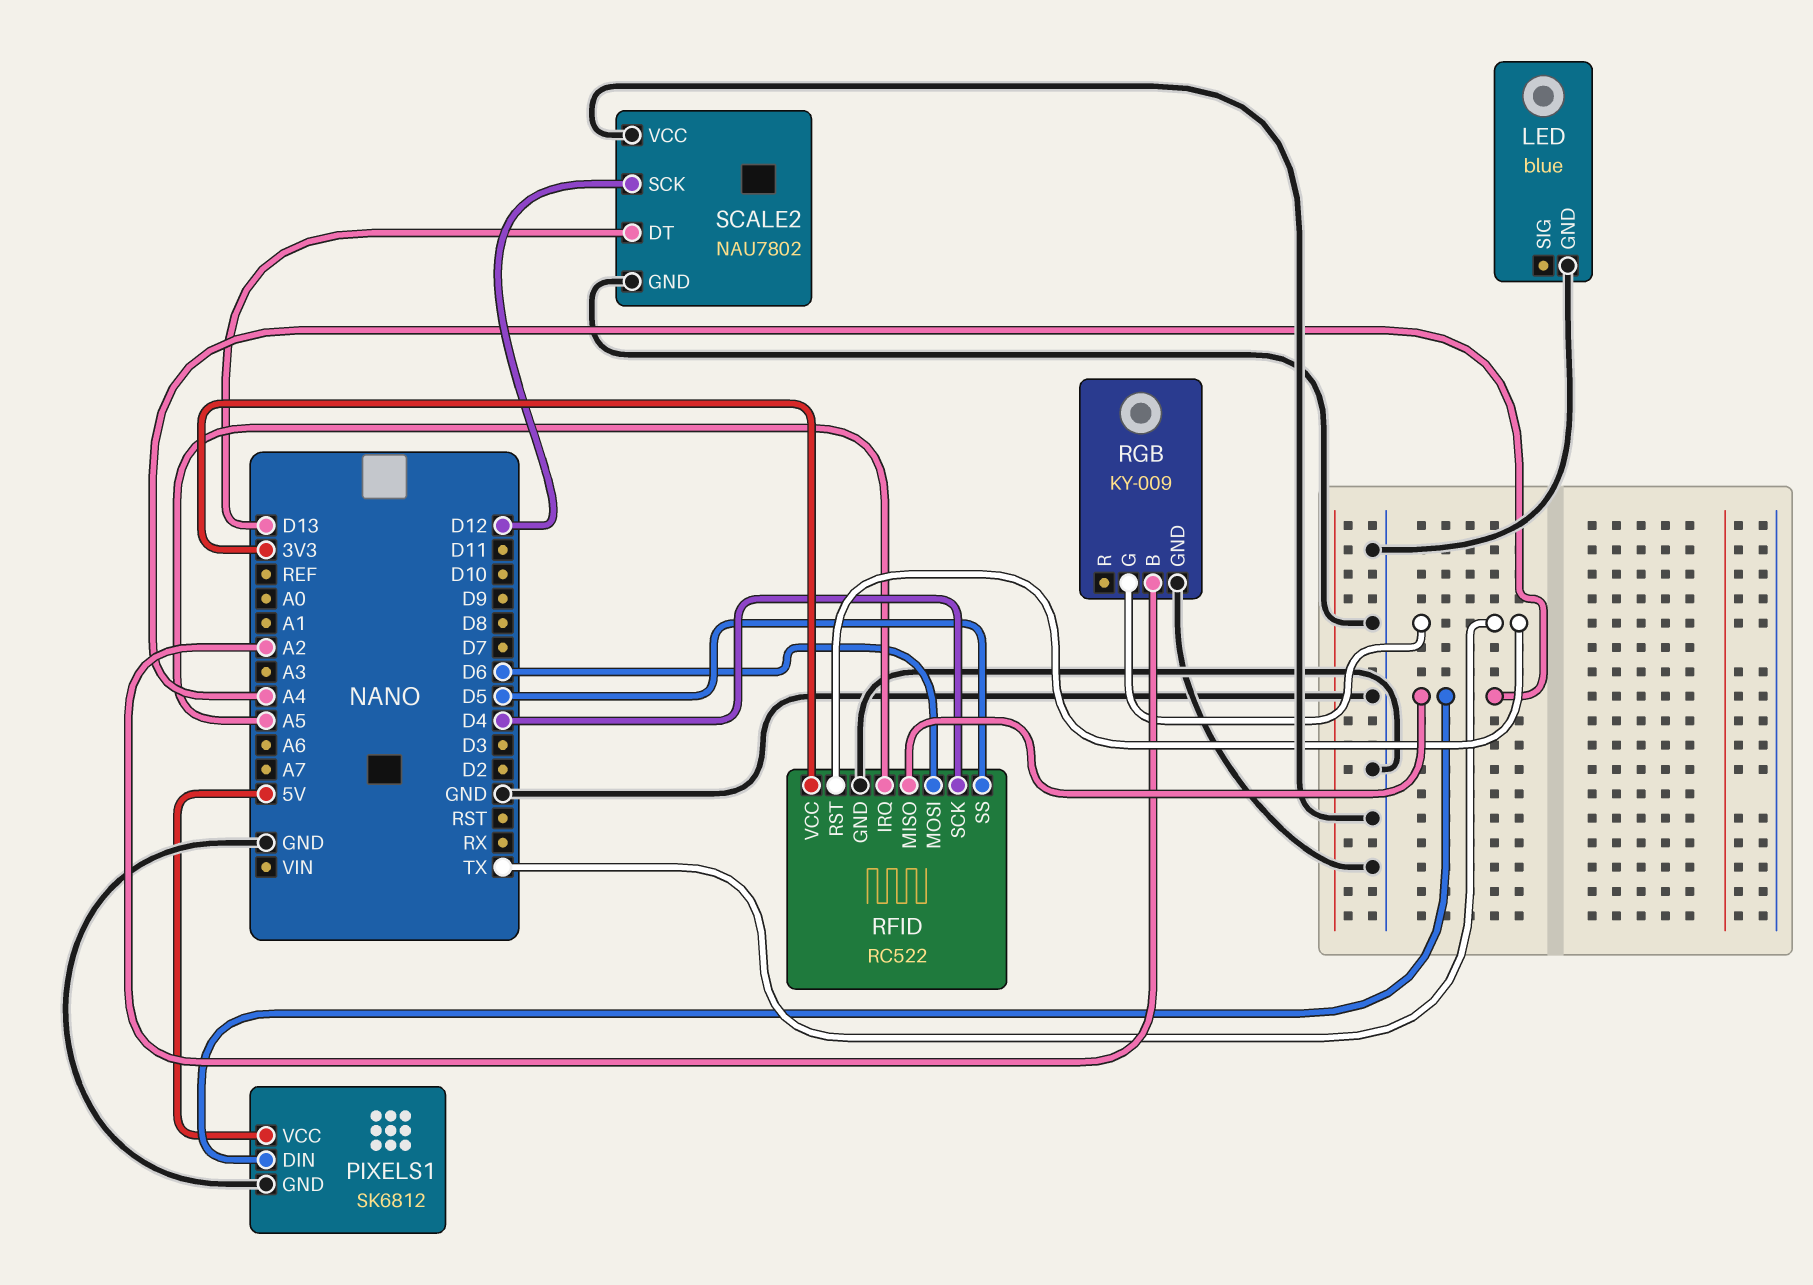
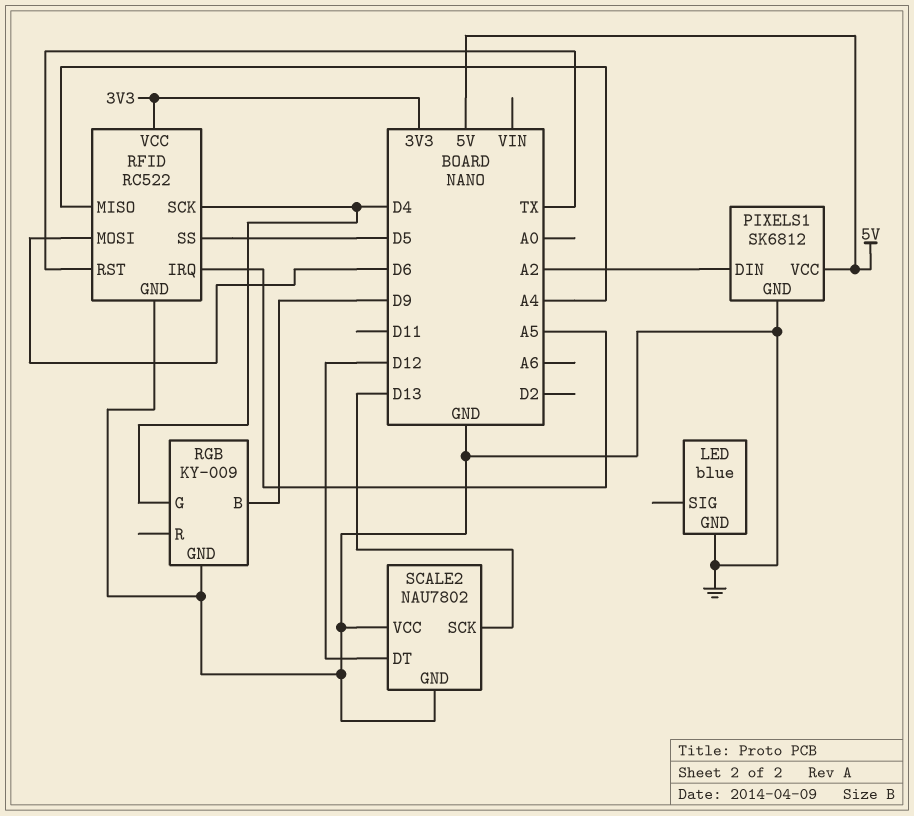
PIXELS1 pin DIN: A4 -> A2
RGB pin B: A2 -> D9
RGB pin G: TX -> D4
SCALE2 pin DT: D13 -> D12
SCALE2 pin SCK: D12 -> D13

